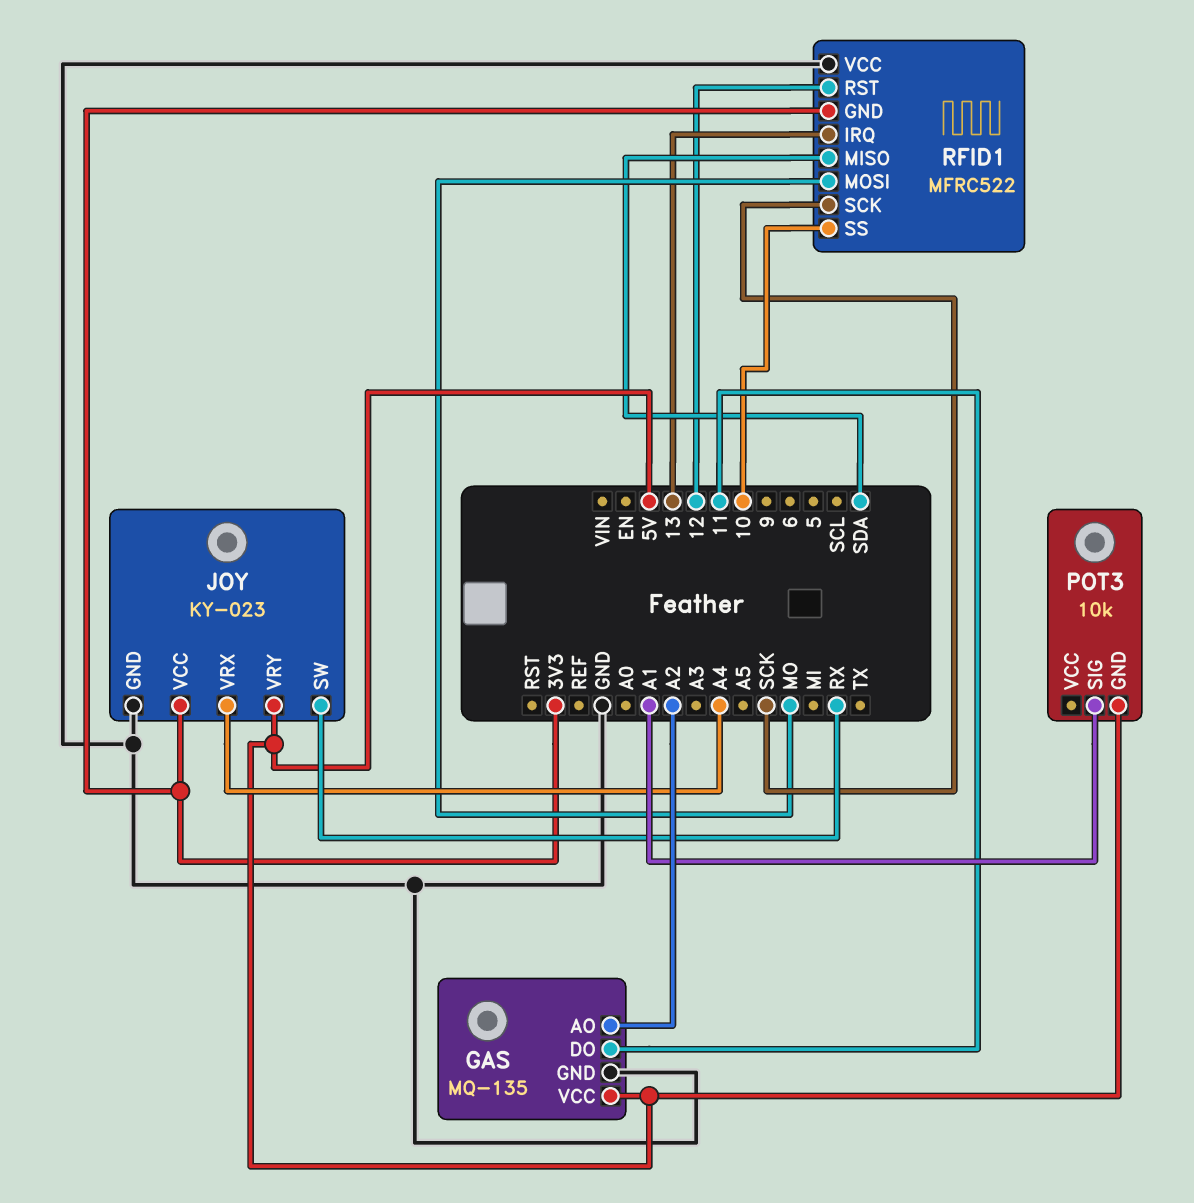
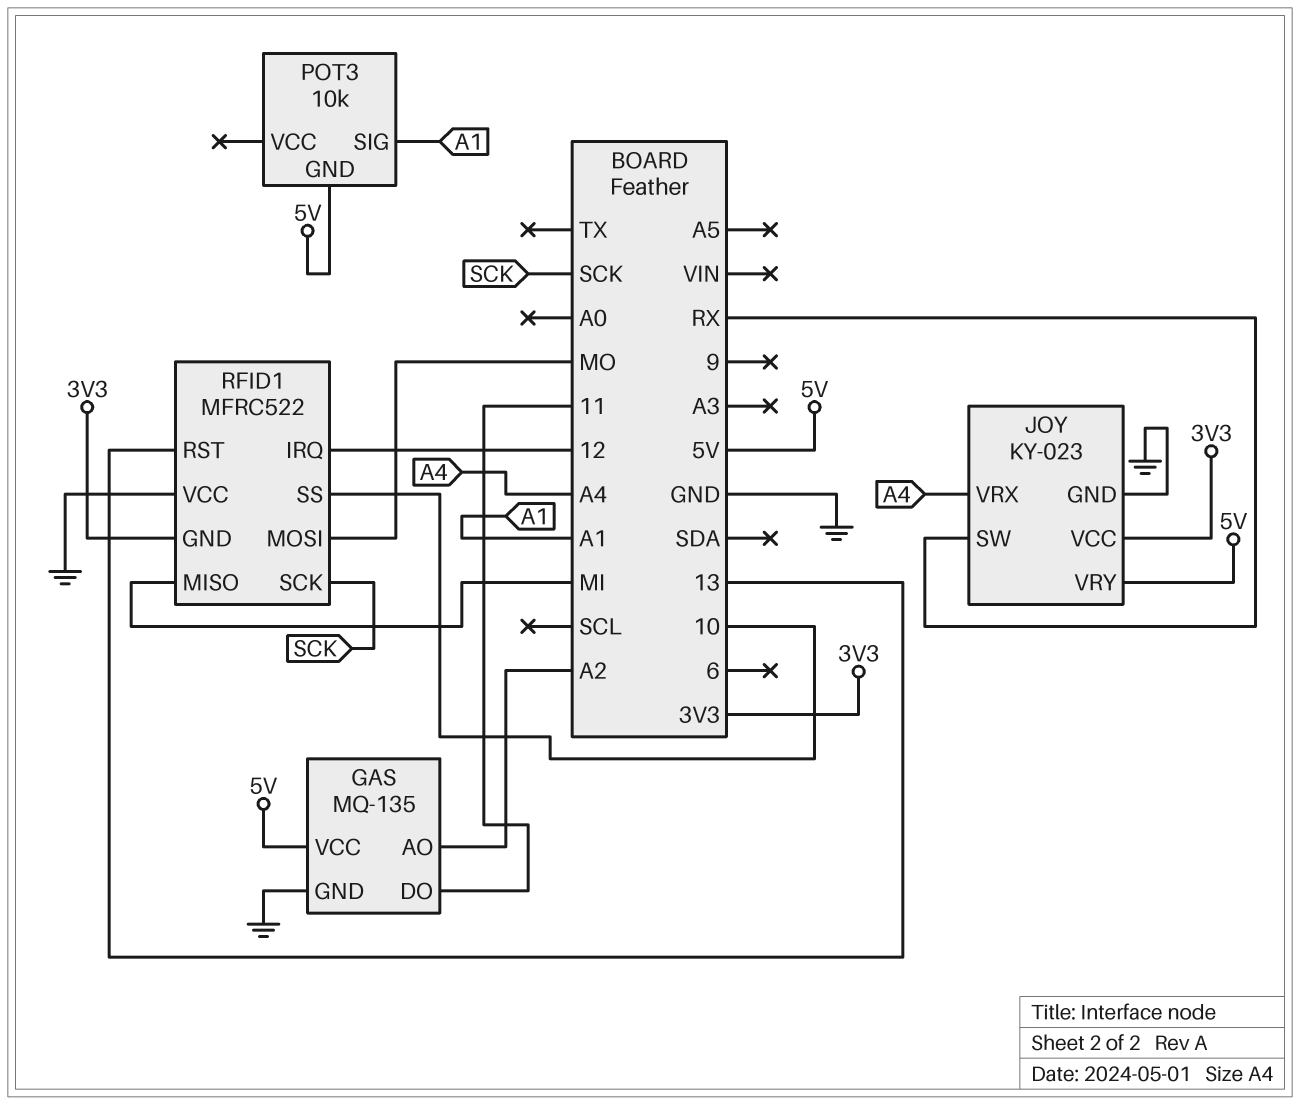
RFID1 pin IRQ: 13 -> 12
RFID1 pin MISO: SDA -> MI
RFID1 pin RST: 12 -> 13

